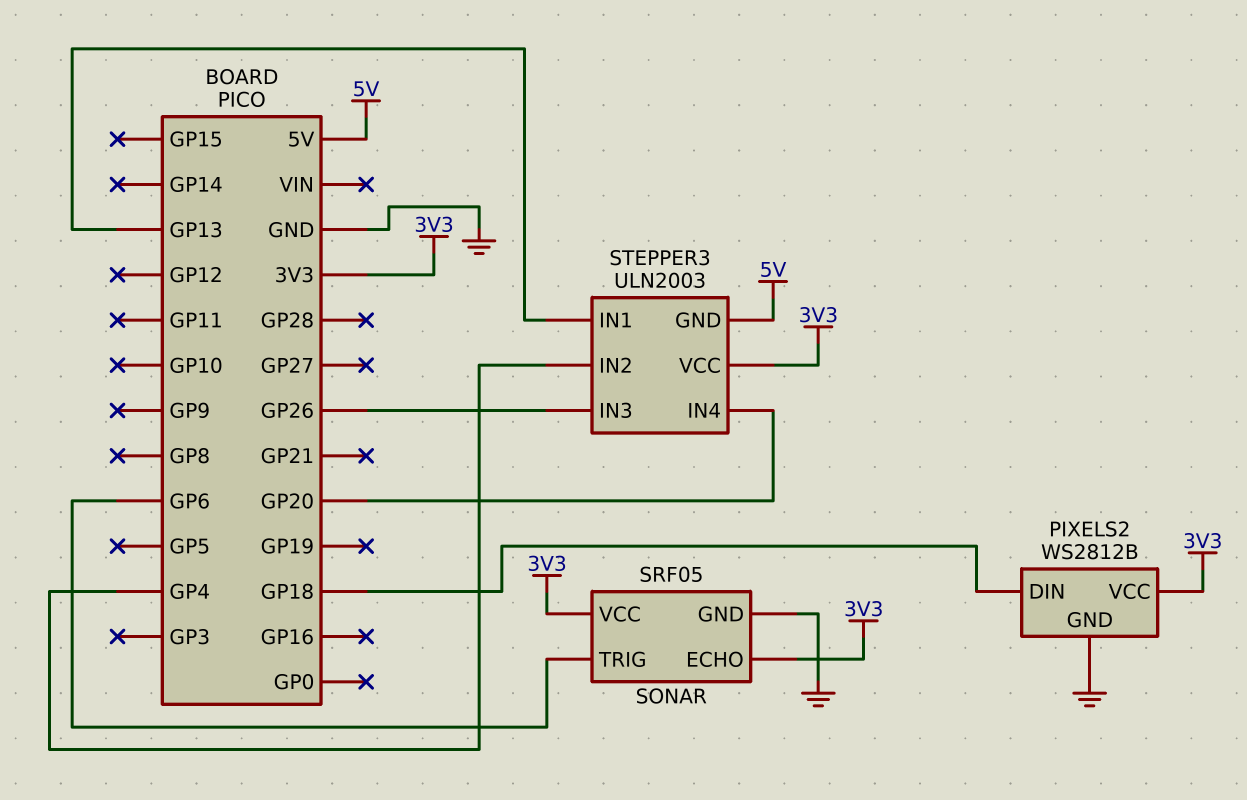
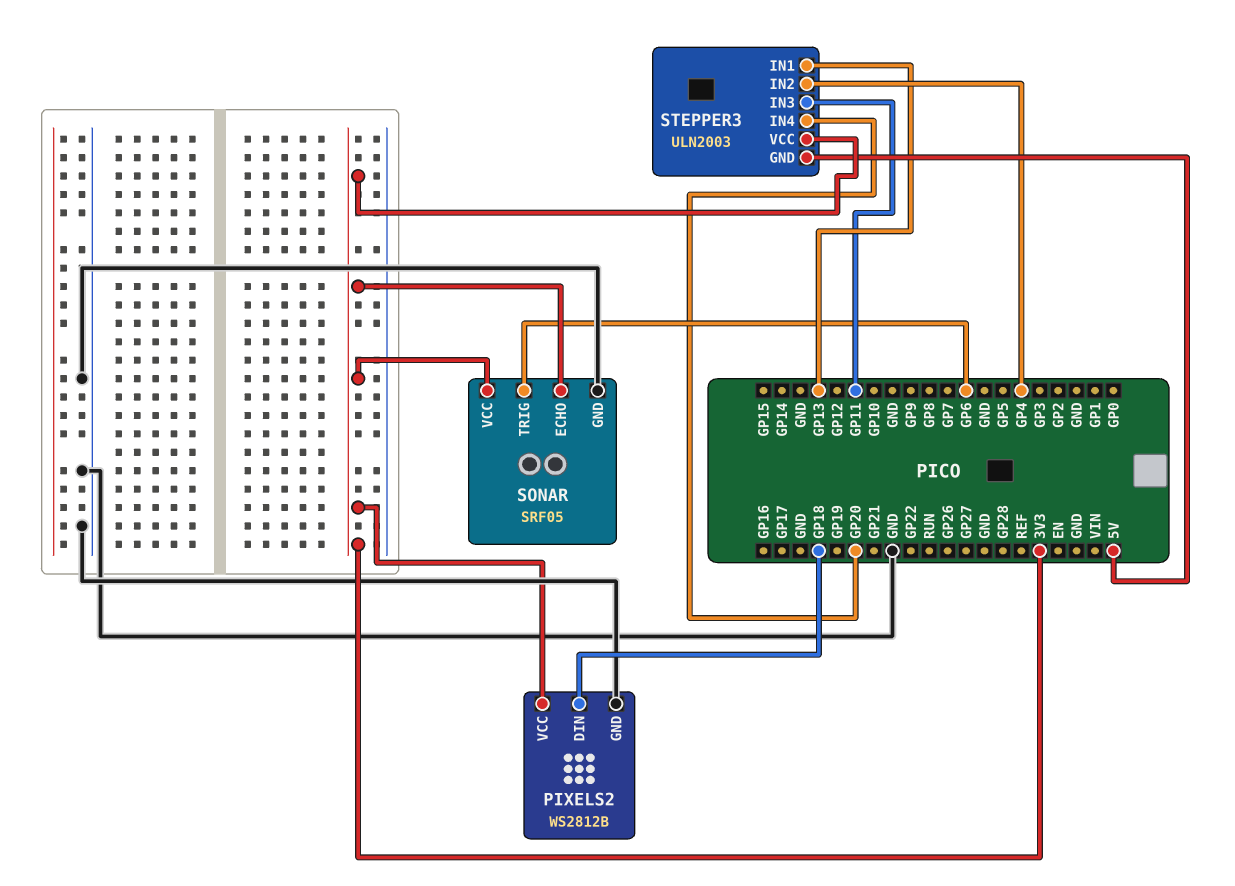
STEPPER3 pin IN3: GP26 -> GP11

